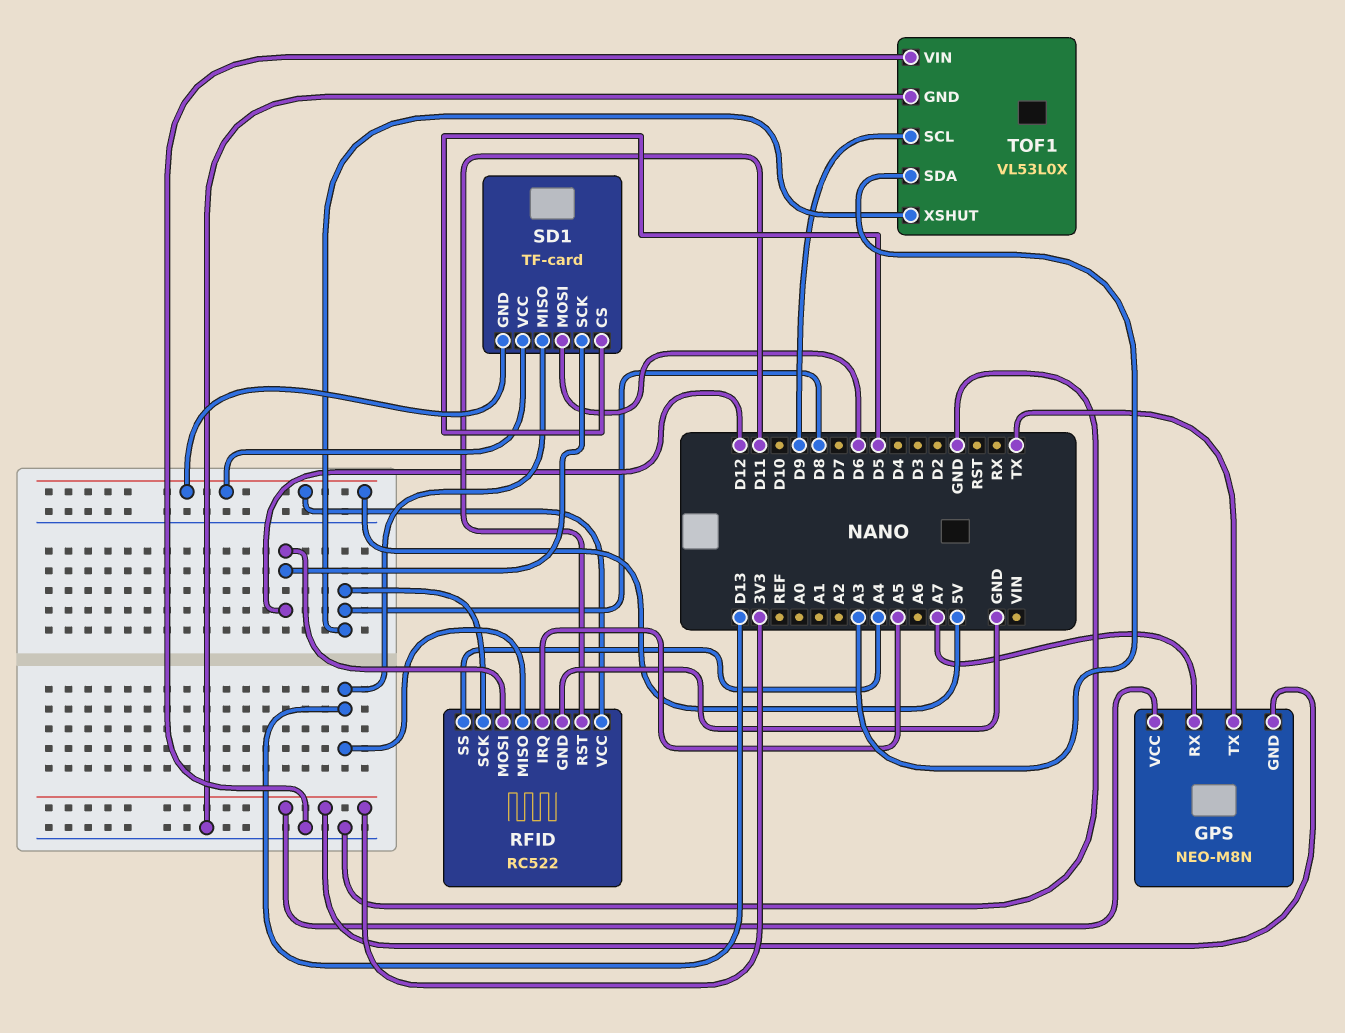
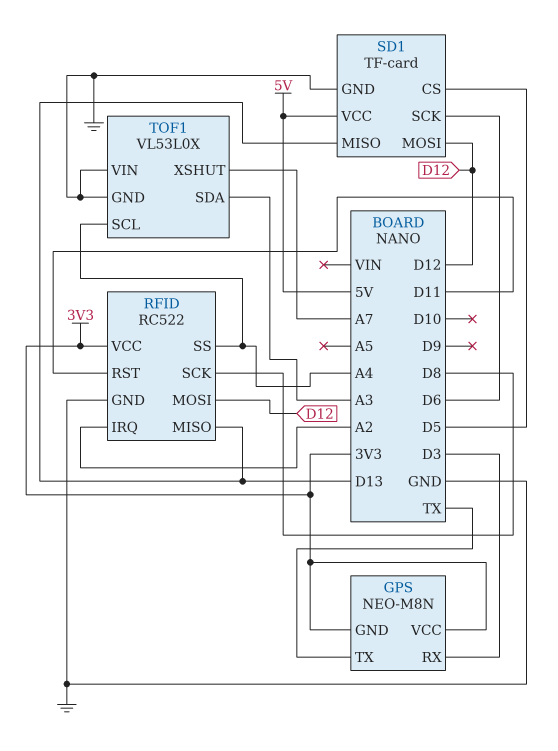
GPS pin RX: A7 -> D3
RFID pin IRQ: A5 -> A2
RFID pin VCC: 5V -> 3V3
SD1 pin GND: 5V -> GND
SD1 pin MOSI: D6 -> D12
SD1 pin SCK: D12 -> D6
TOF1 pin SCL: D9 -> A4
TOF1 pin XSHUT: D8 -> A7

